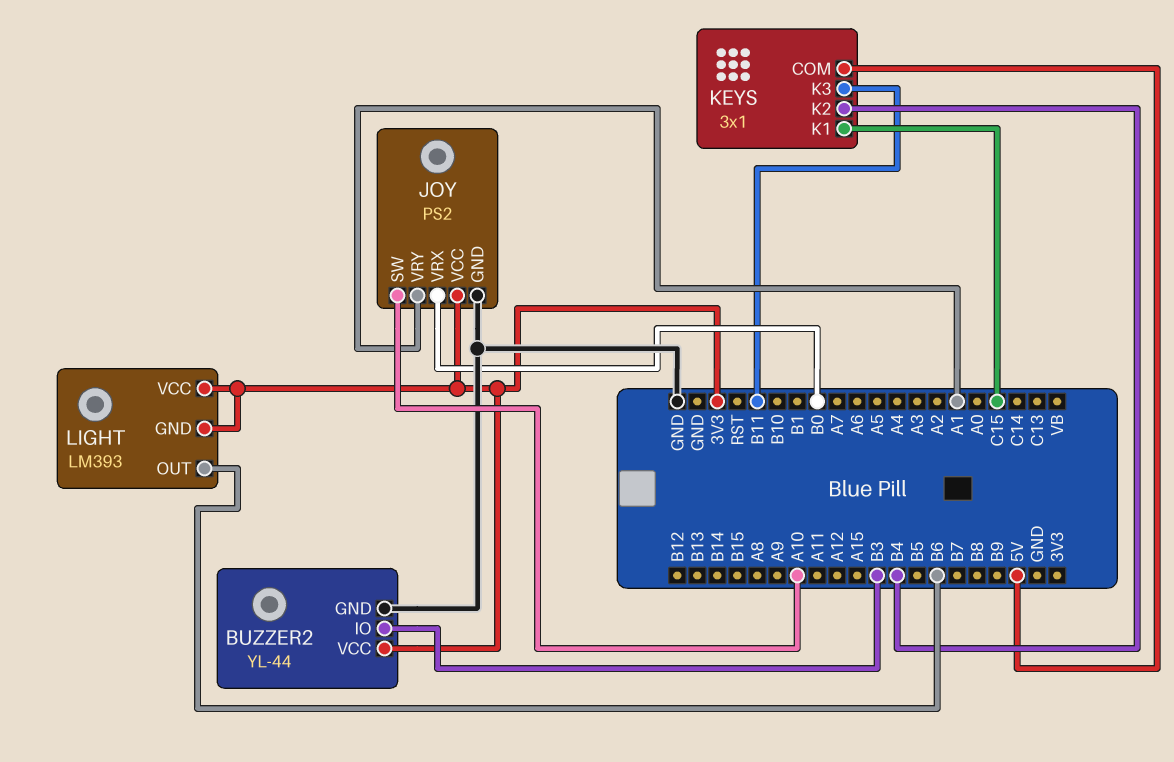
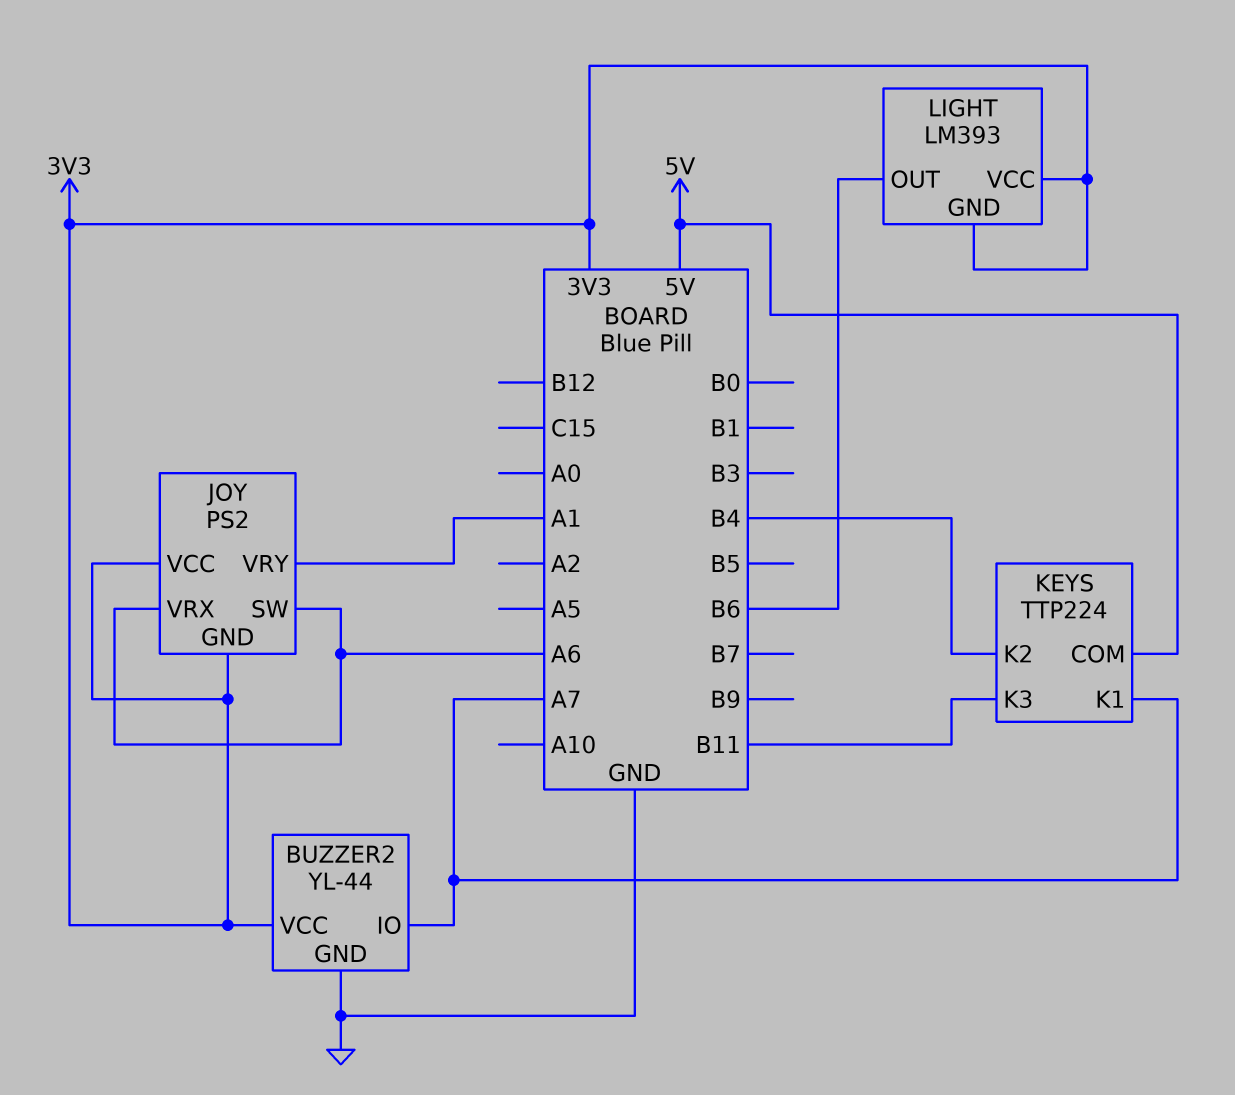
BUZZER2 pin IO: B3 -> A7
JOY pin GND: GND -> 3V3
JOY pin SW: A10 -> A6
JOY pin VRX: B0 -> A6
KEYS: 3x1 -> TTP224
KEYS pin K1: C15 -> A7

